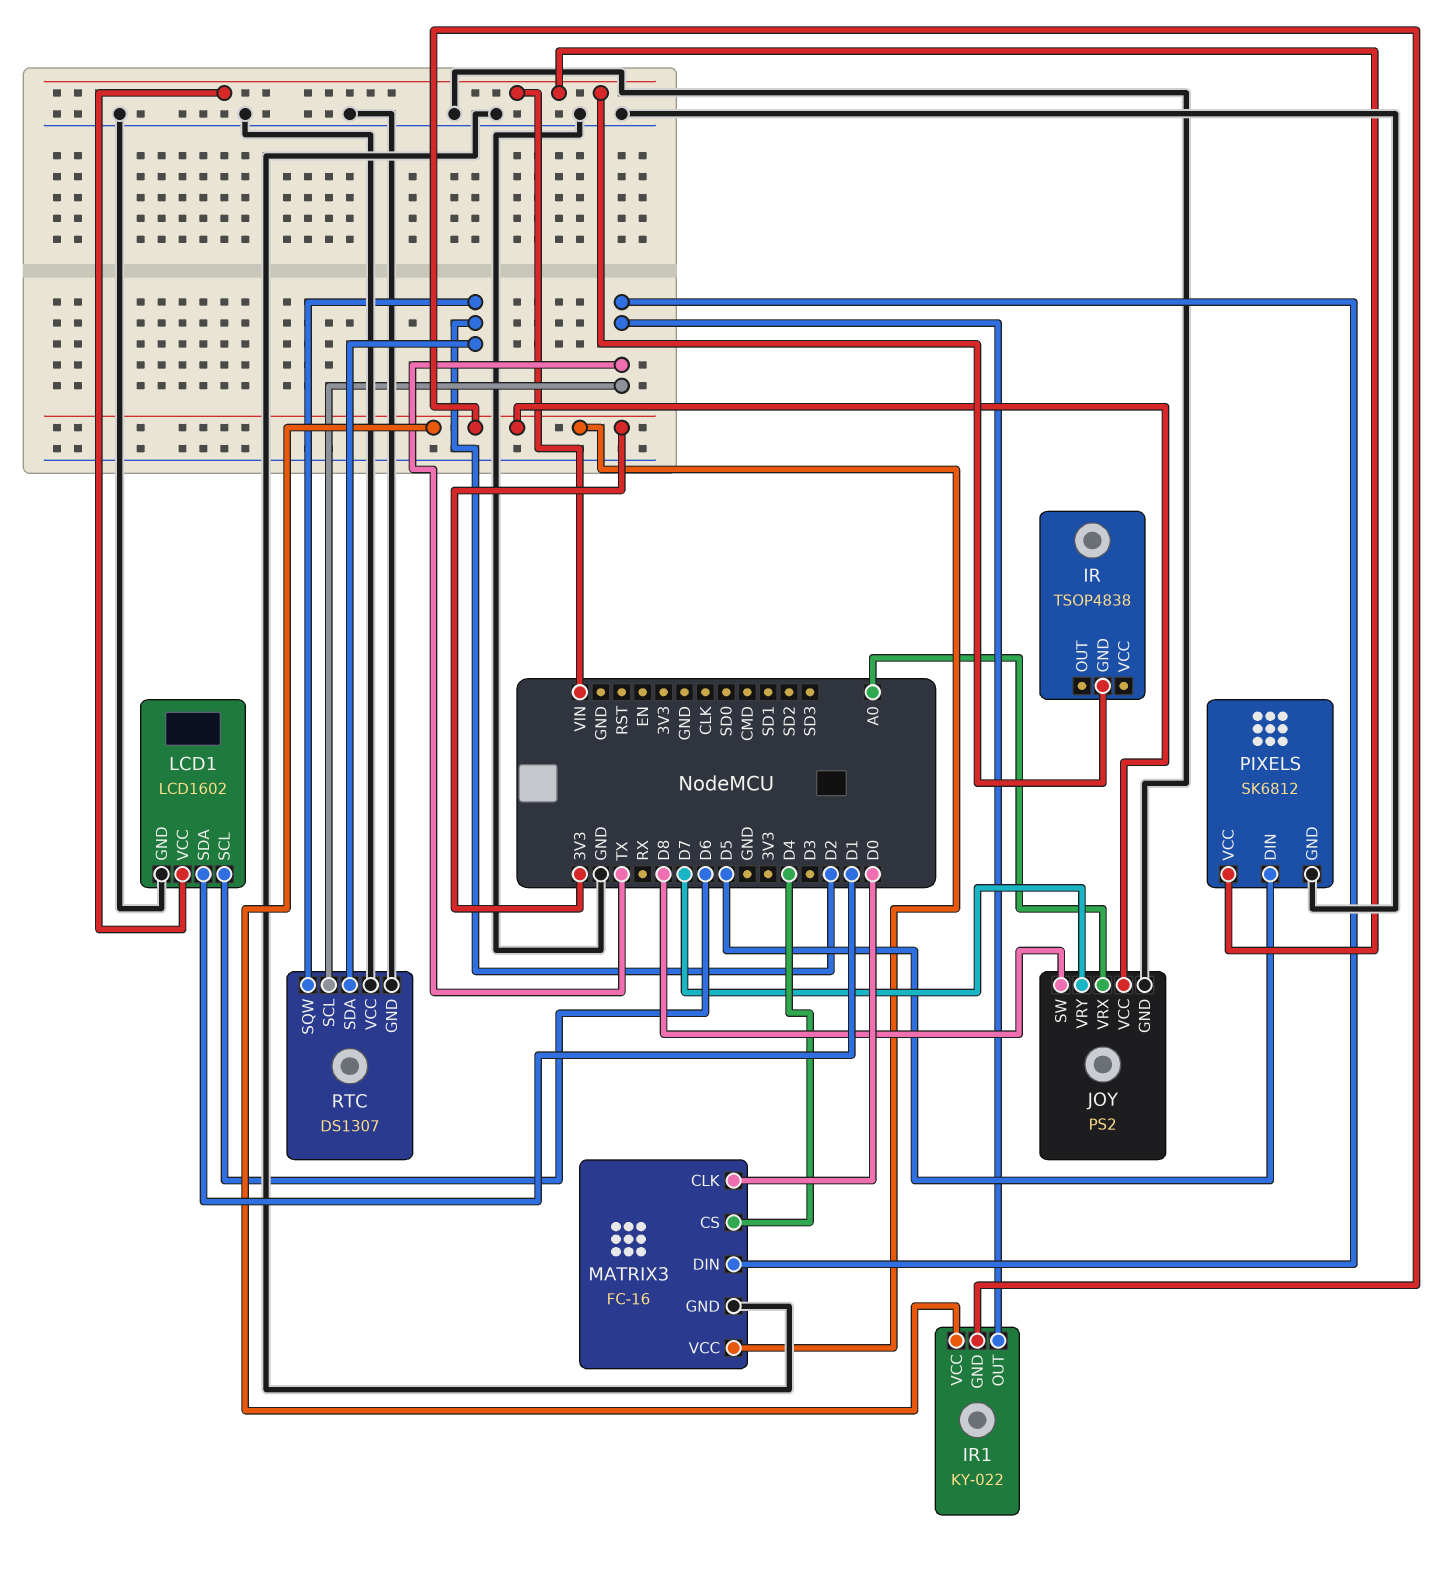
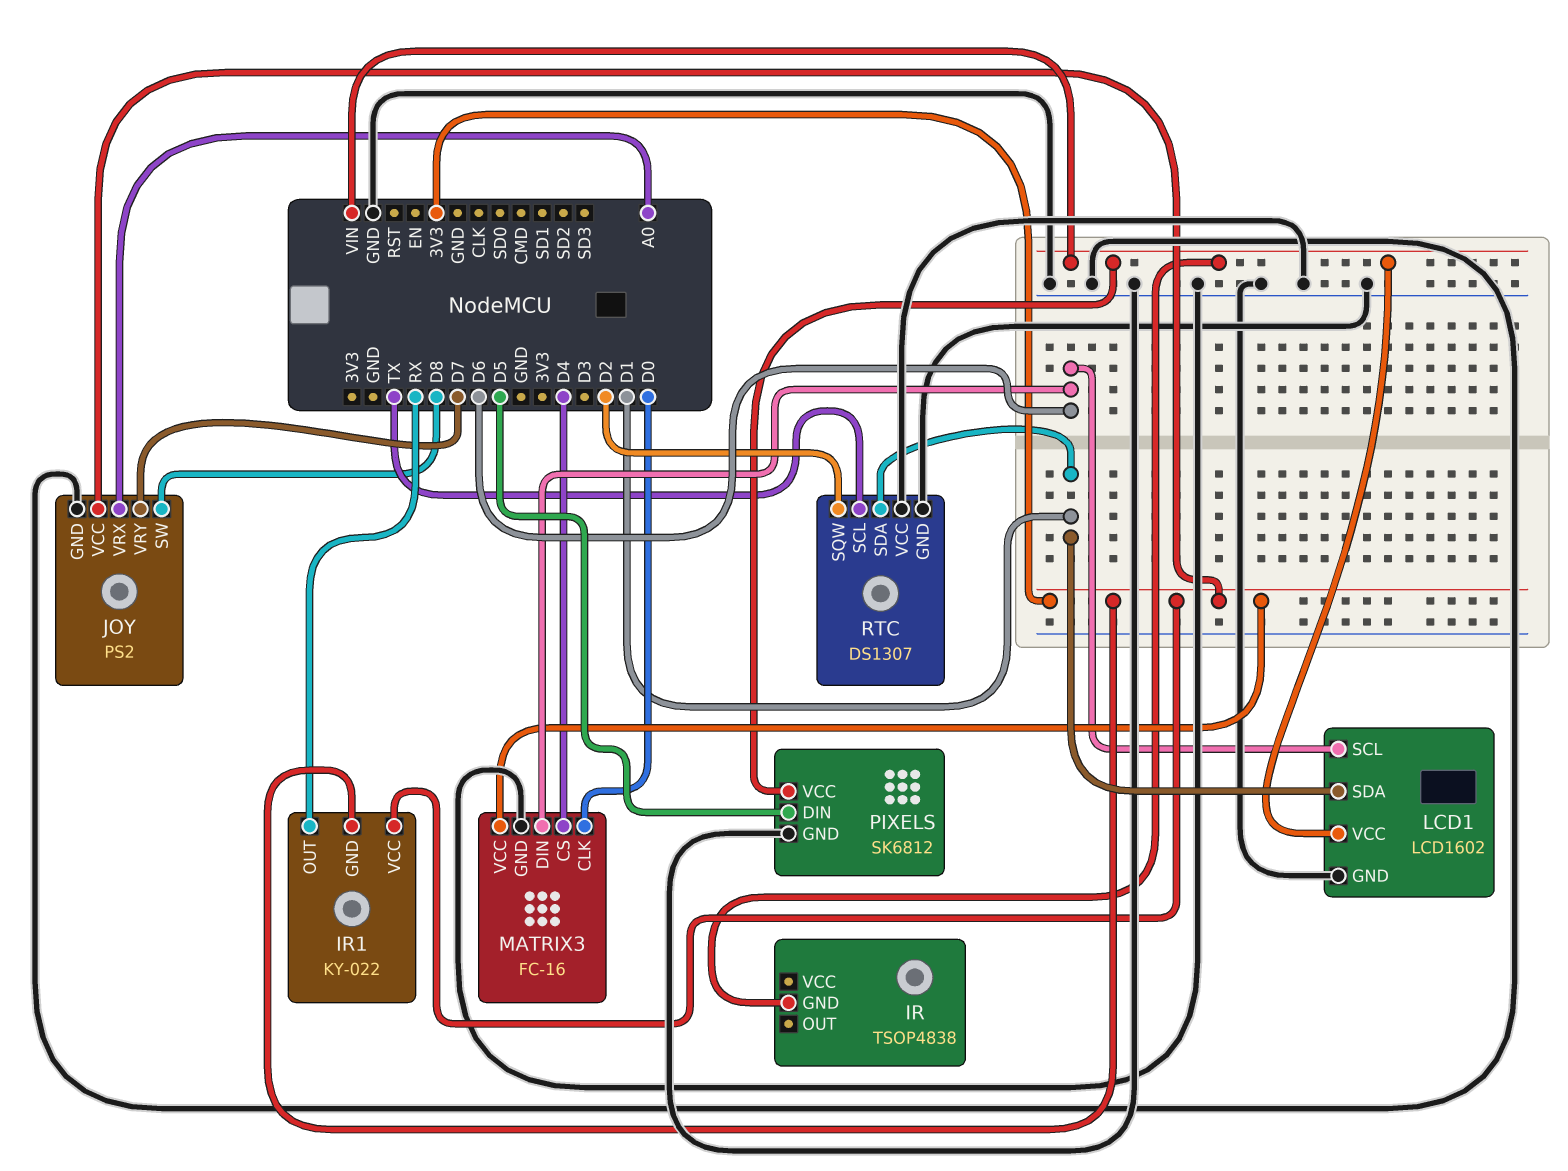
IR1 pin OUT: TX -> RX
MATRIX3 pin DIN: TX -> D6
RTC pin SDA: D2 -> D1

